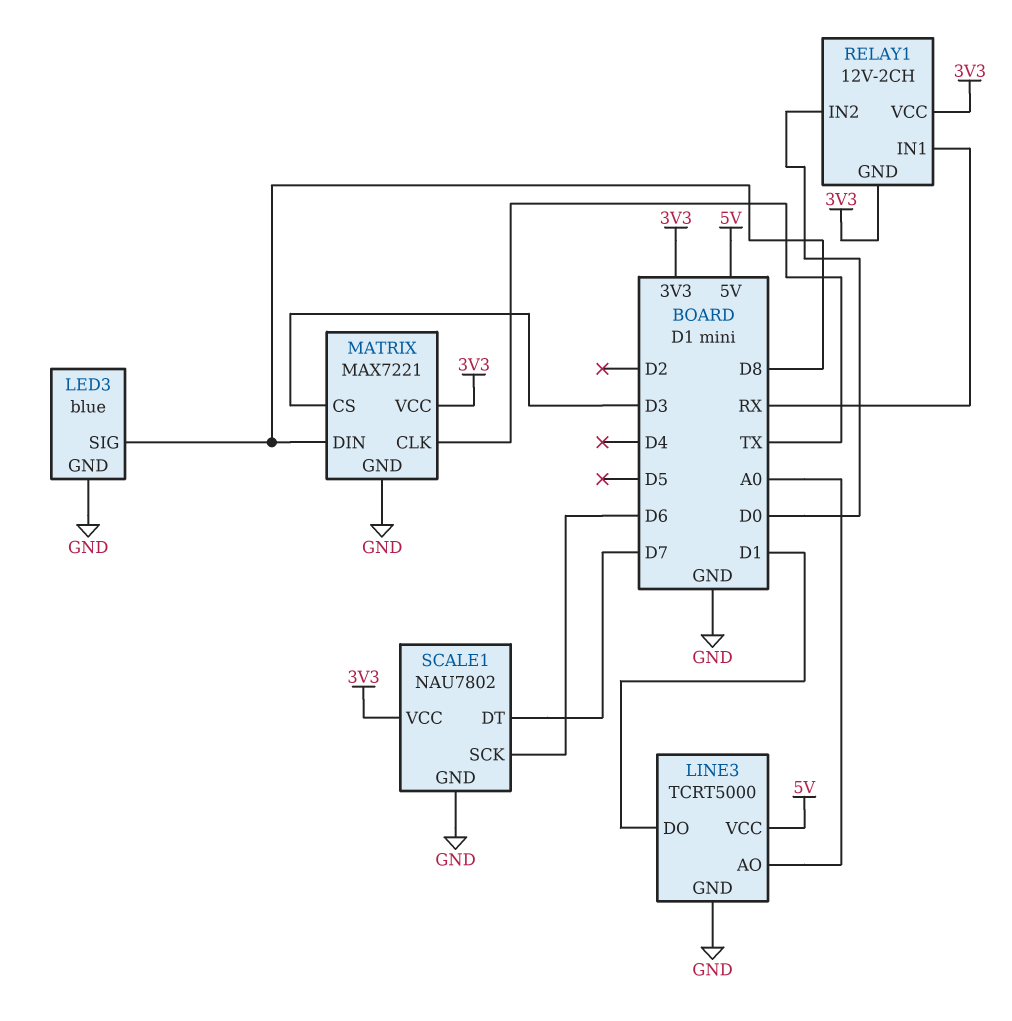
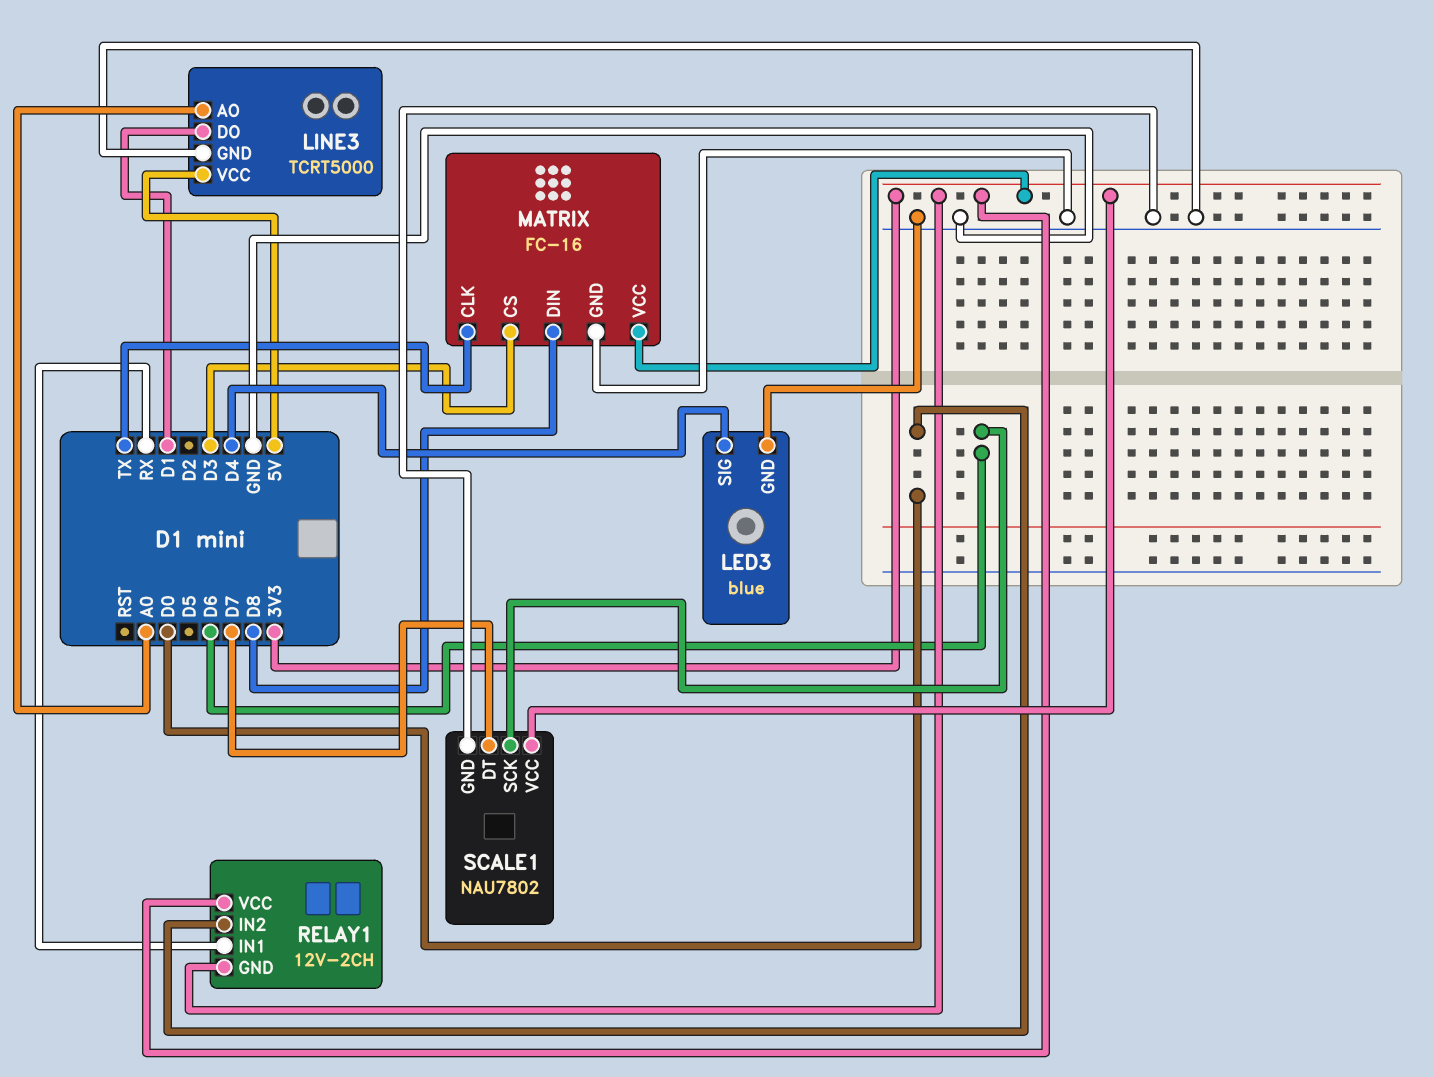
LED3 pin SIG: D8 -> D4
MATRIX: MAX7221 -> FC-16

